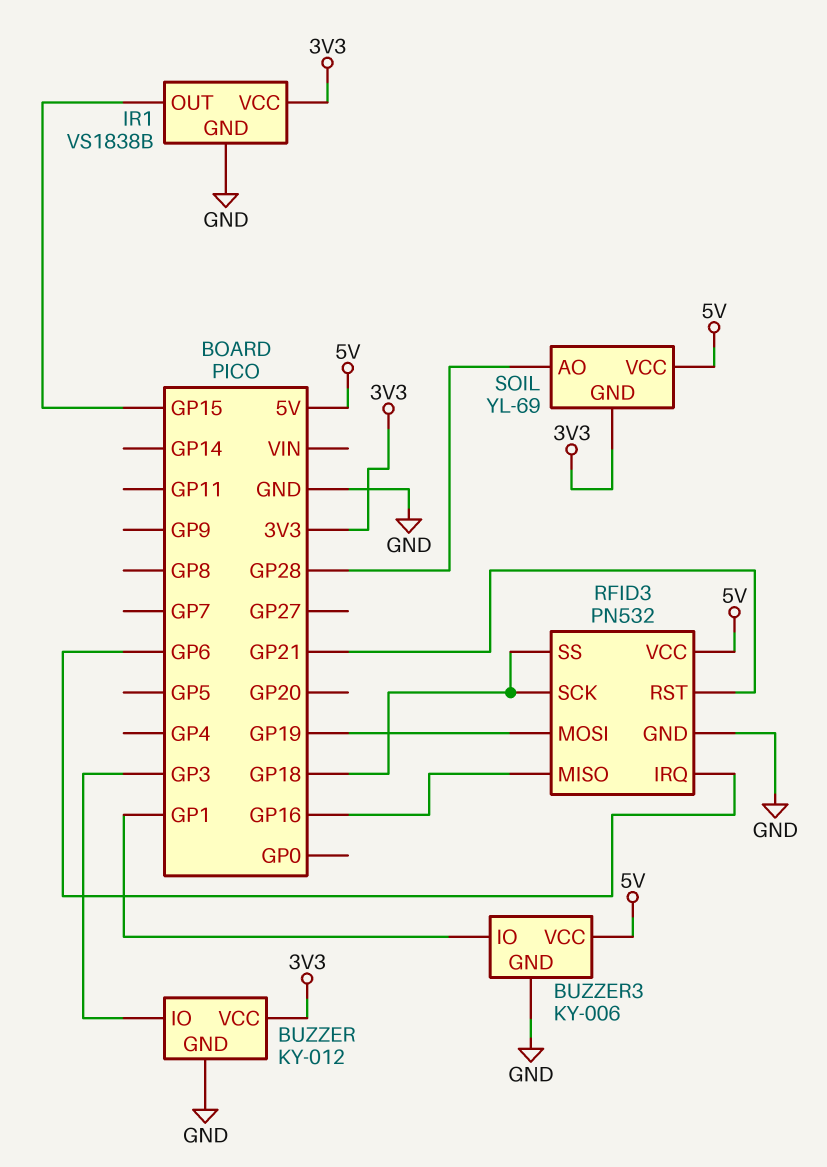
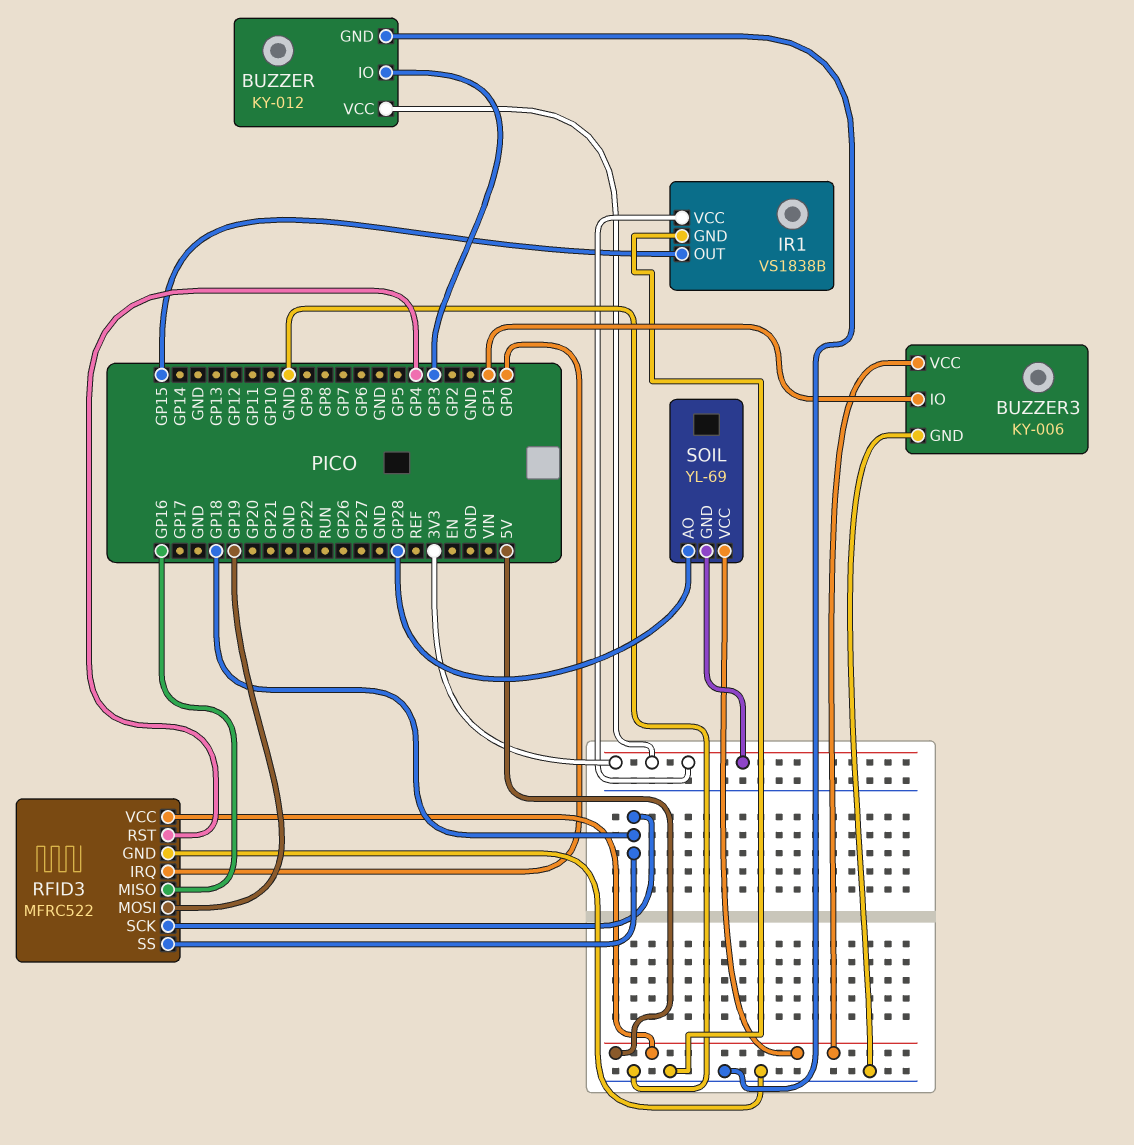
RFID3: PN532 -> MFRC522
RFID3 pin IRQ: GP6 -> GP0
RFID3 pin RST: GP21 -> GP4

